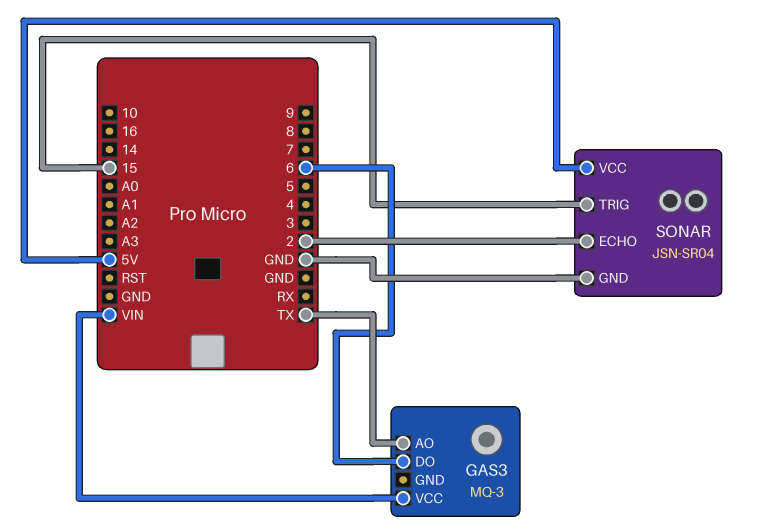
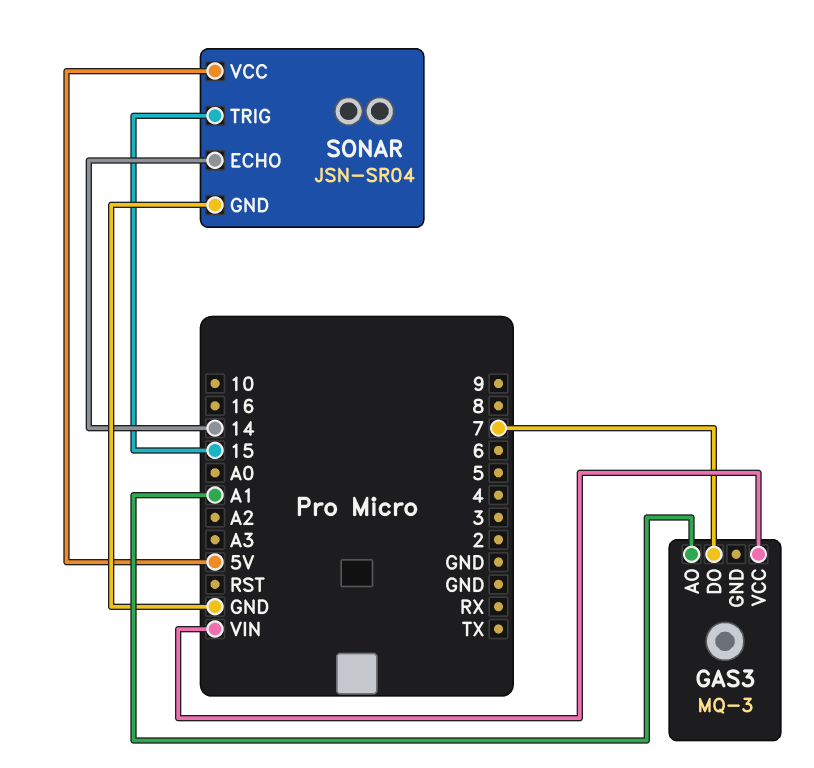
GAS3 pin AO: TX -> A1
GAS3 pin DO: 6 -> 7
SONAR pin ECHO: 2 -> 14

